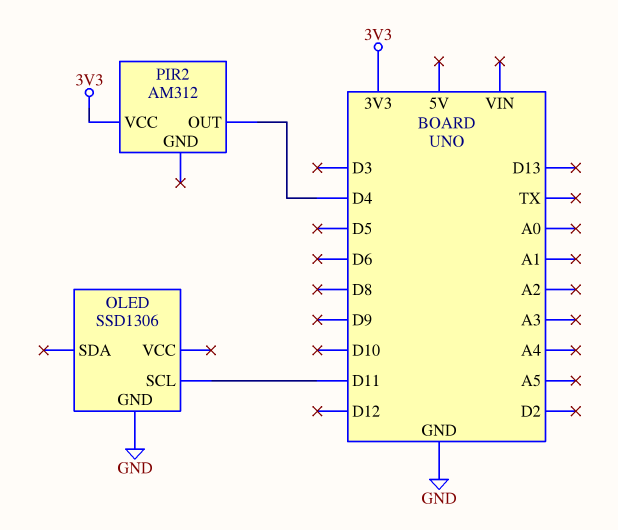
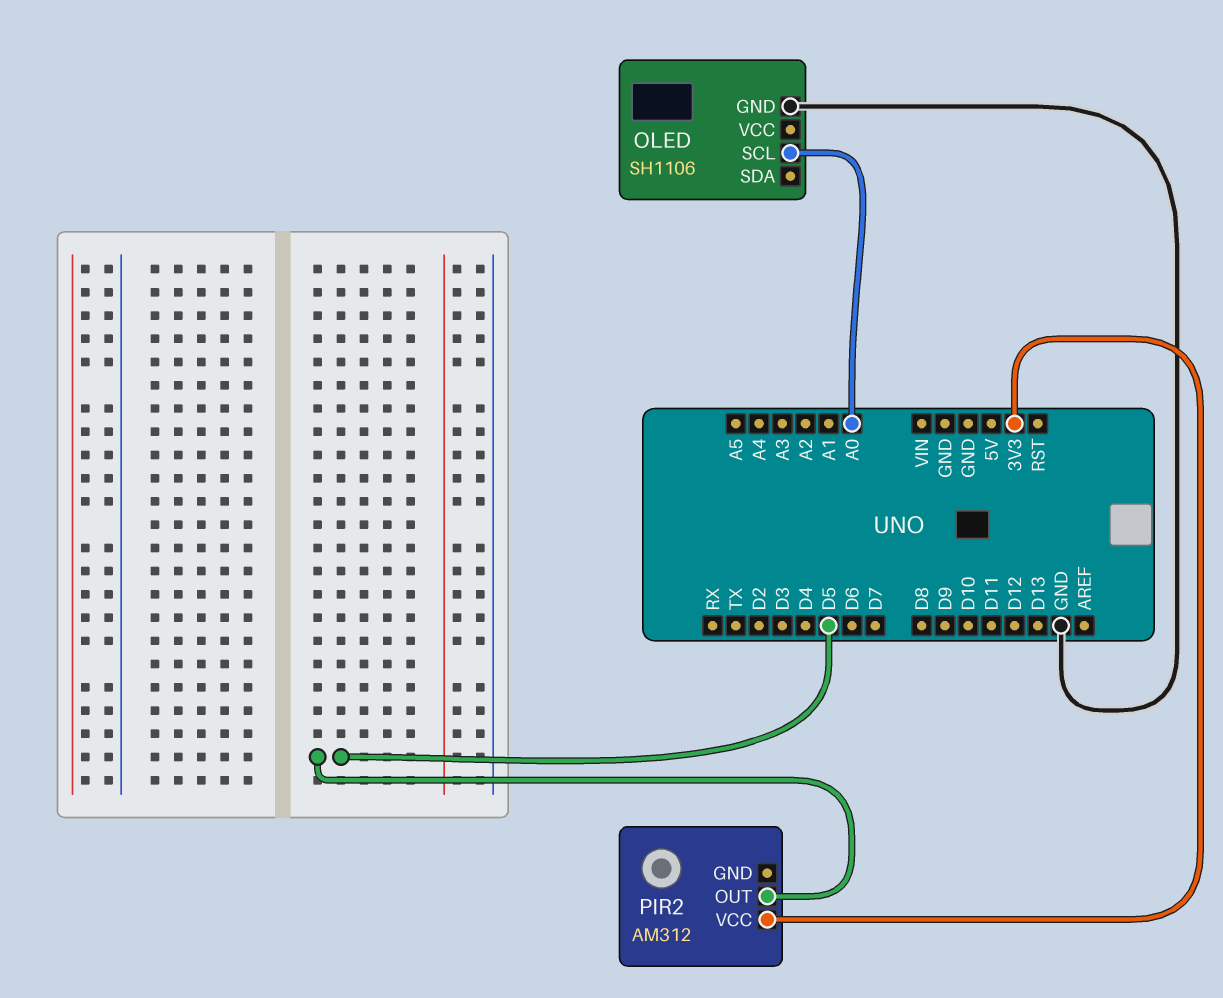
OLED: SSD1306 -> SH1106
OLED pin SCL: D11 -> A0
PIR2 pin OUT: D4 -> D5

